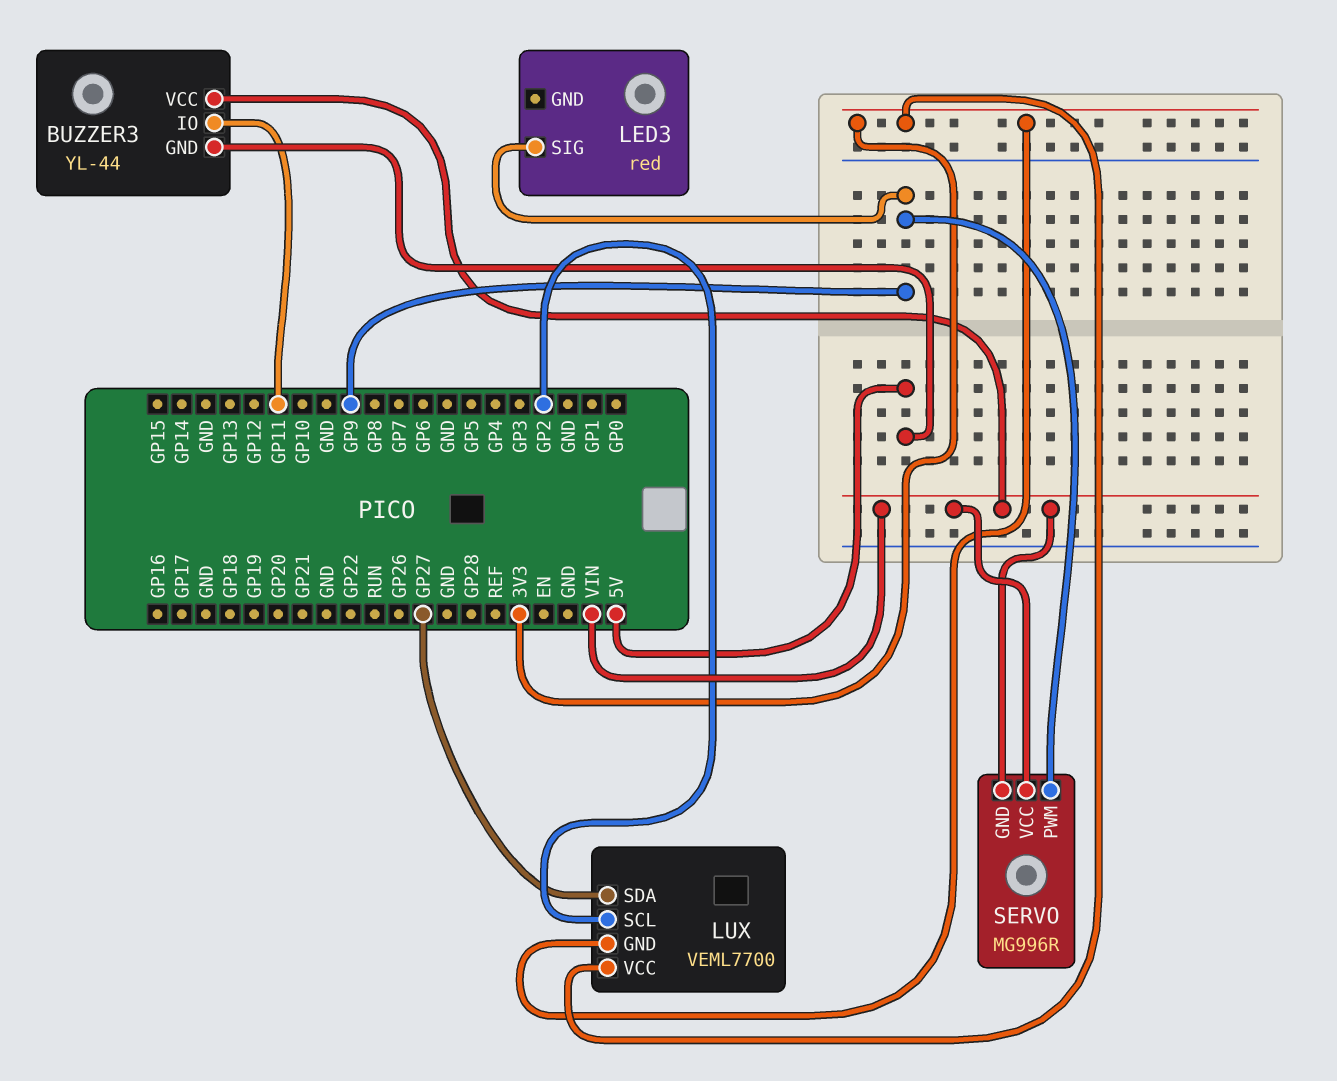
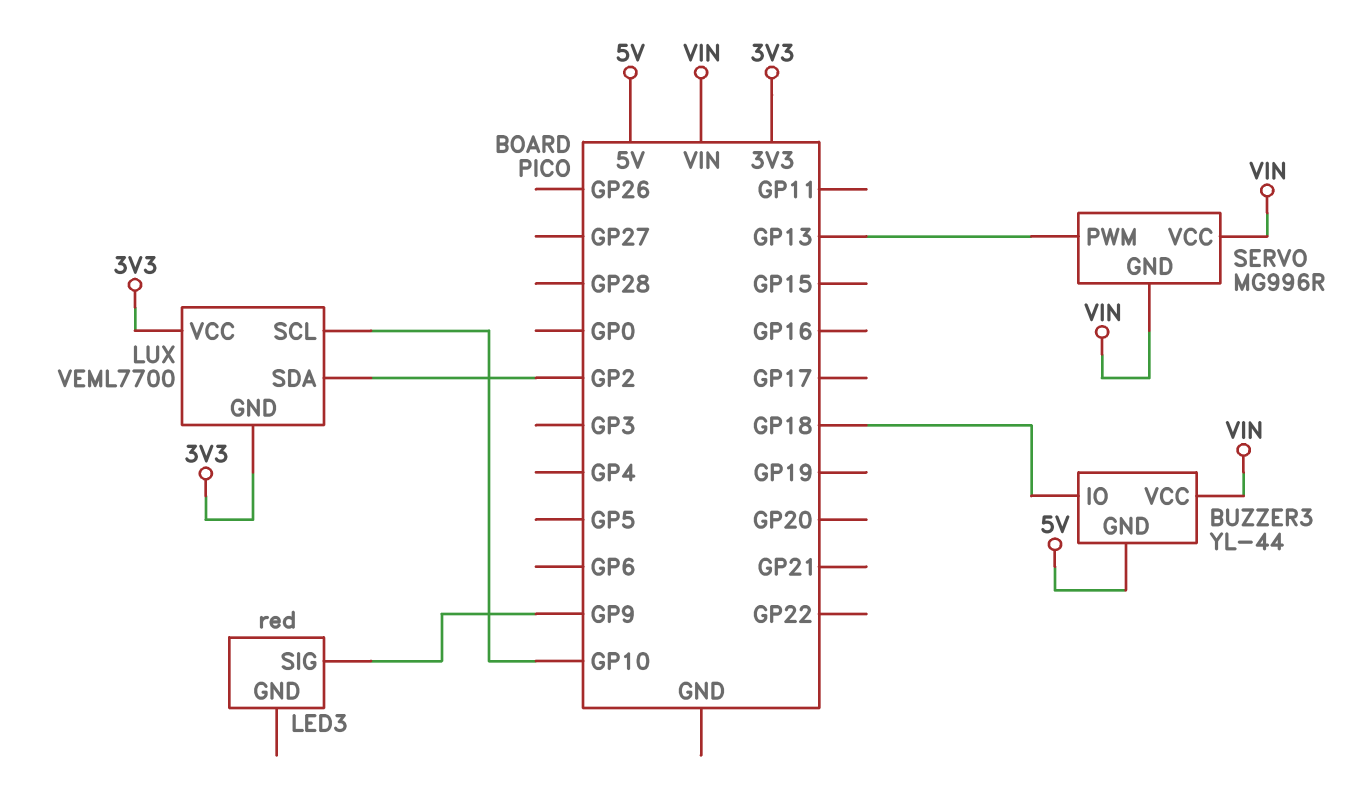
BUZZER3 pin IO: GP11 -> GP18
LUX pin SCL: GP2 -> GP10
LUX pin SDA: GP27 -> GP2
SERVO pin PWM: GP9 -> GP13

